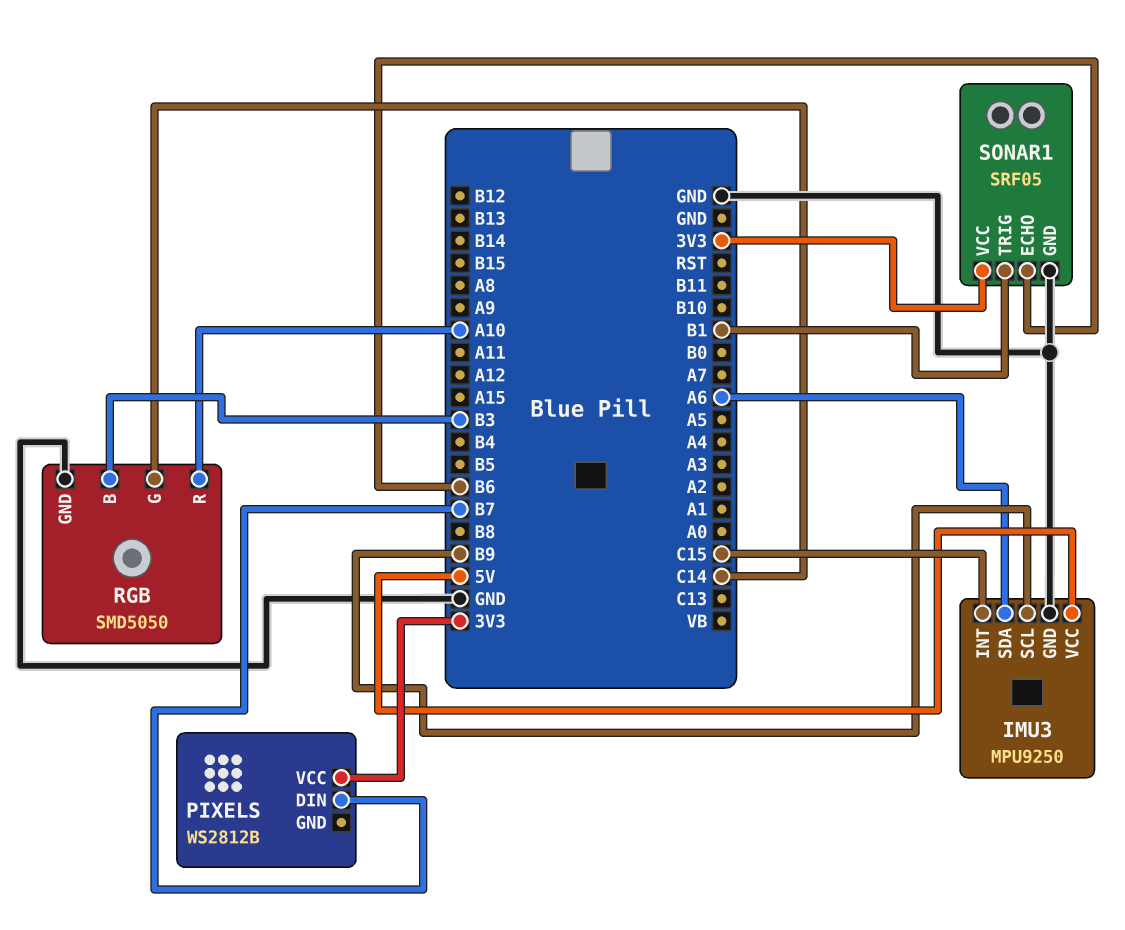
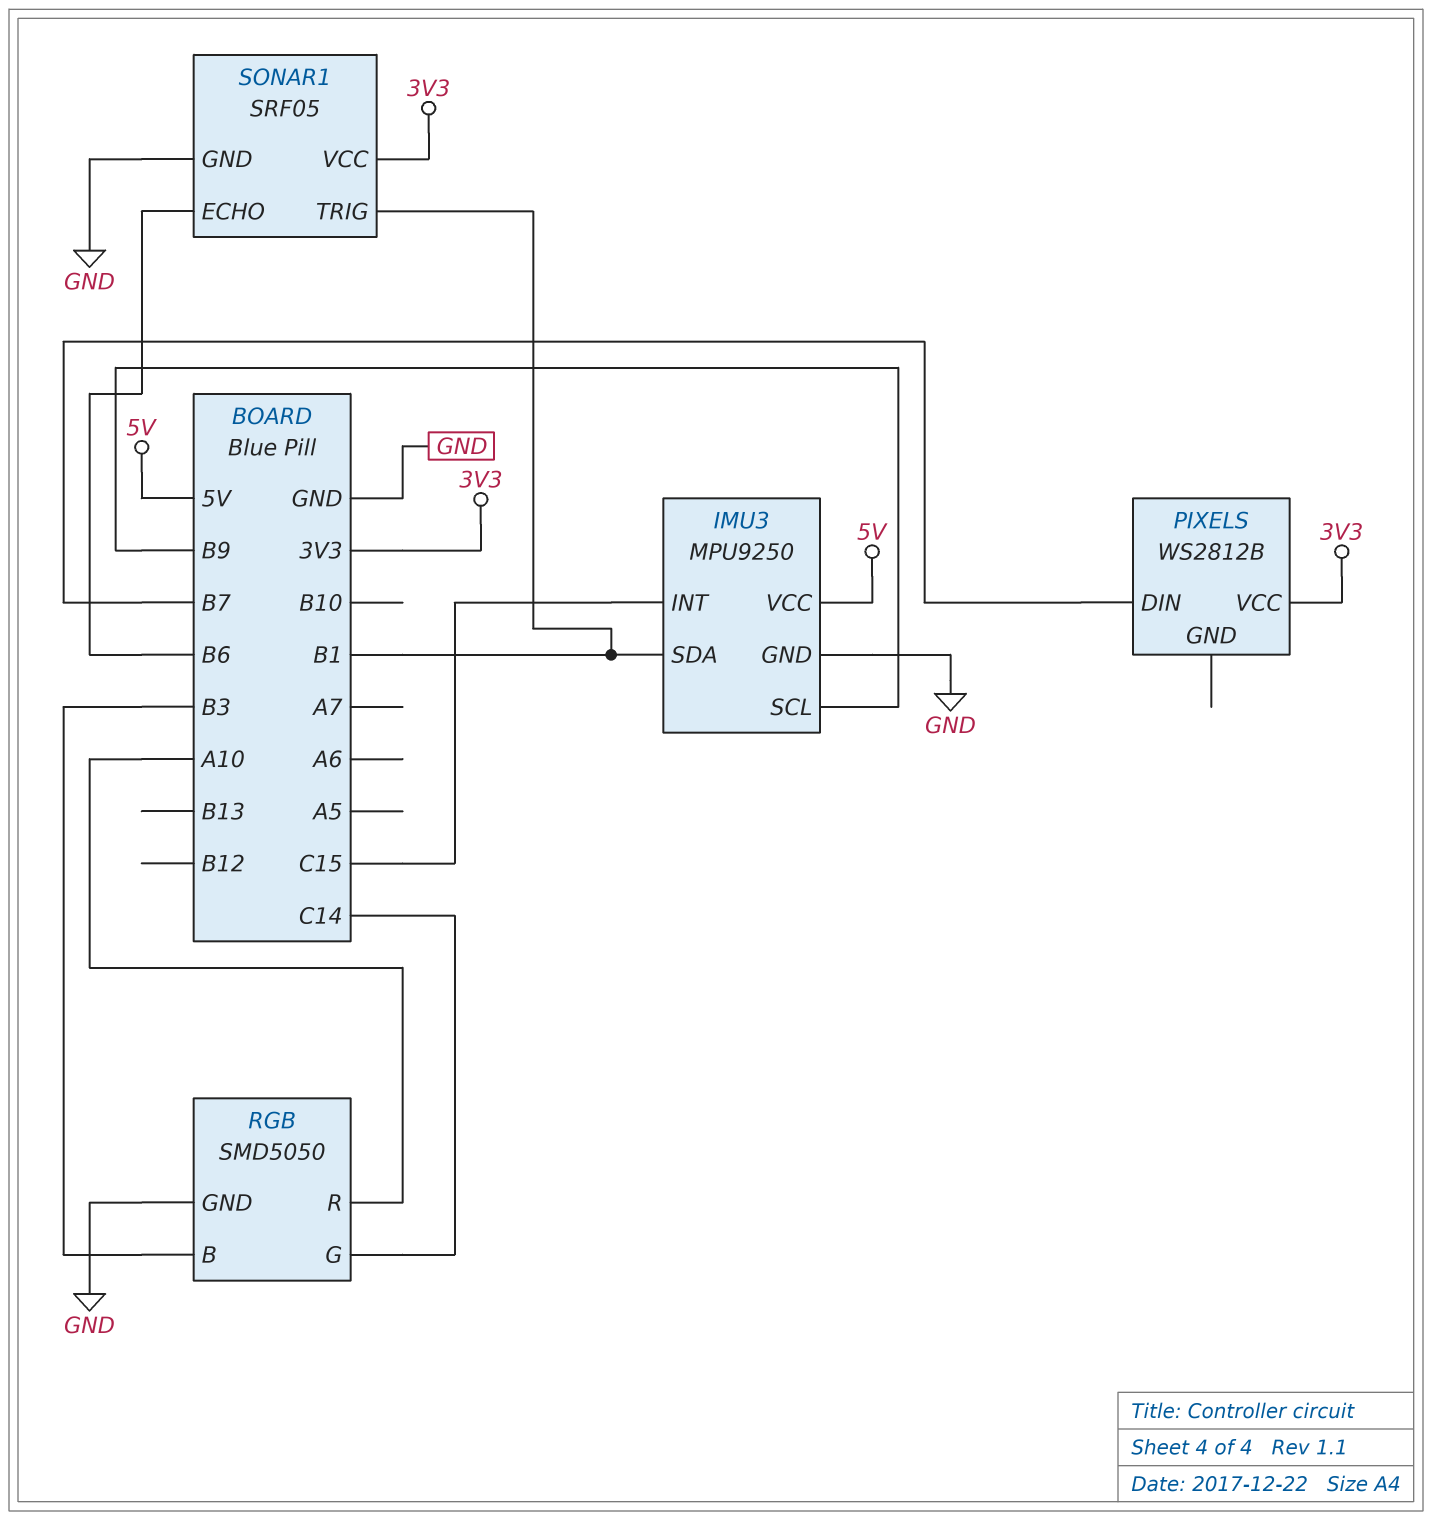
IMU3 pin SDA: A6 -> B1

